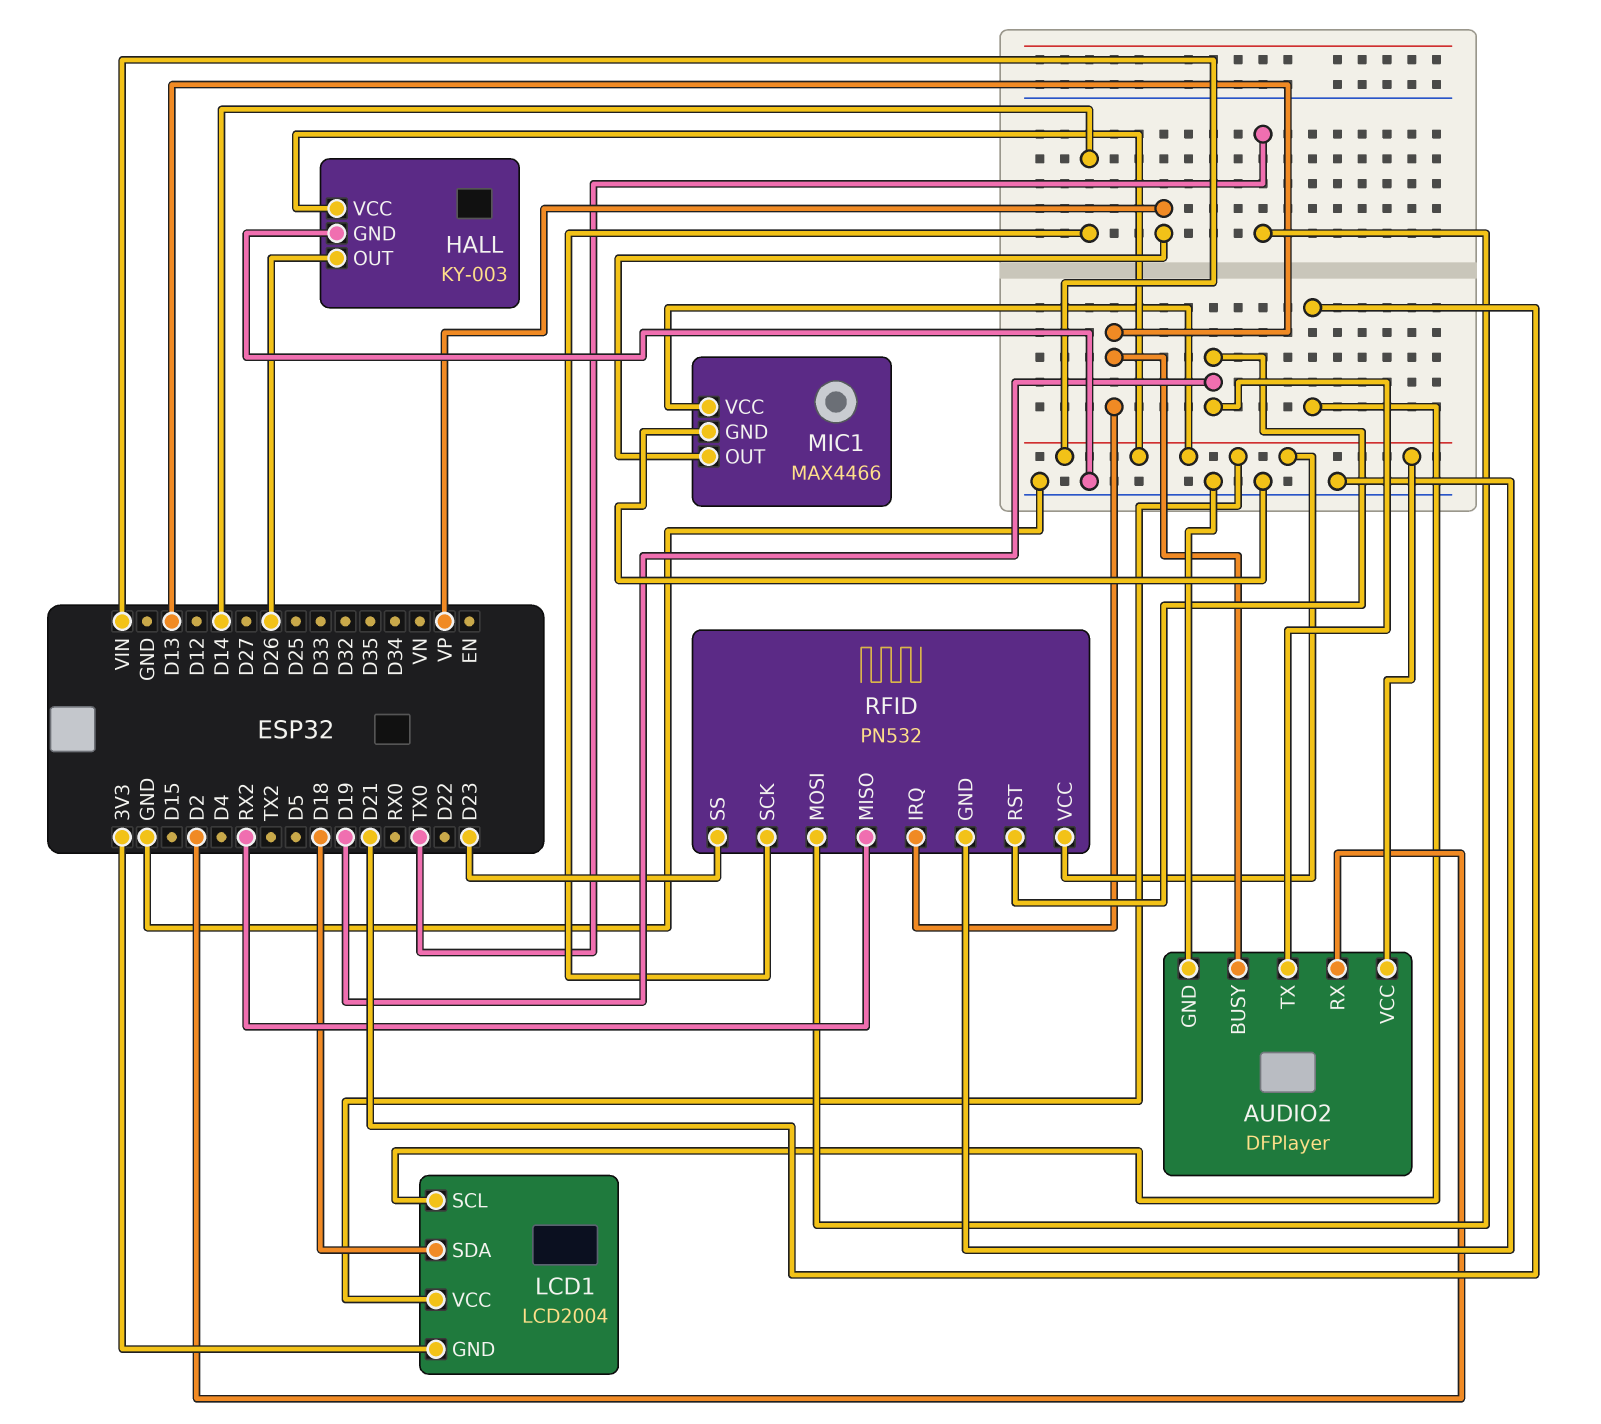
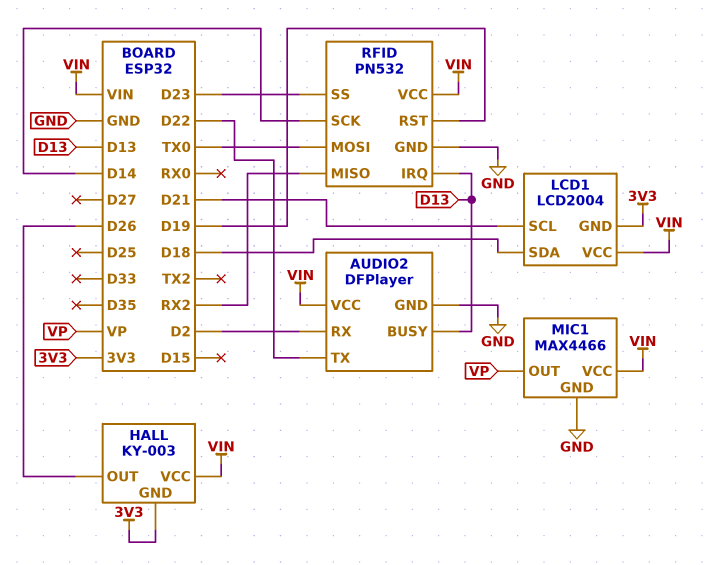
AUDIO2 pin TX: D19 -> D22
HALL pin GND: GND -> 3V3

